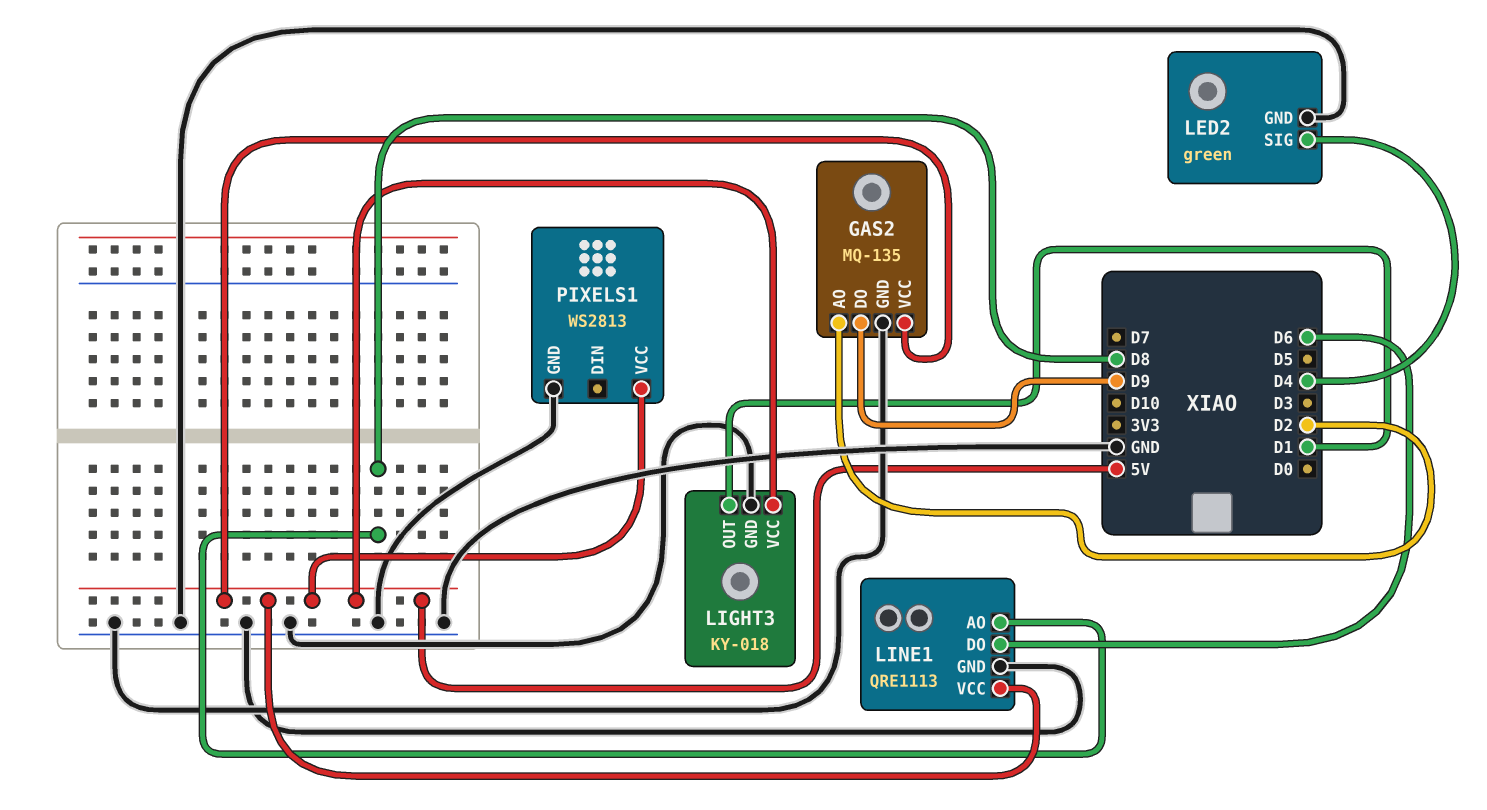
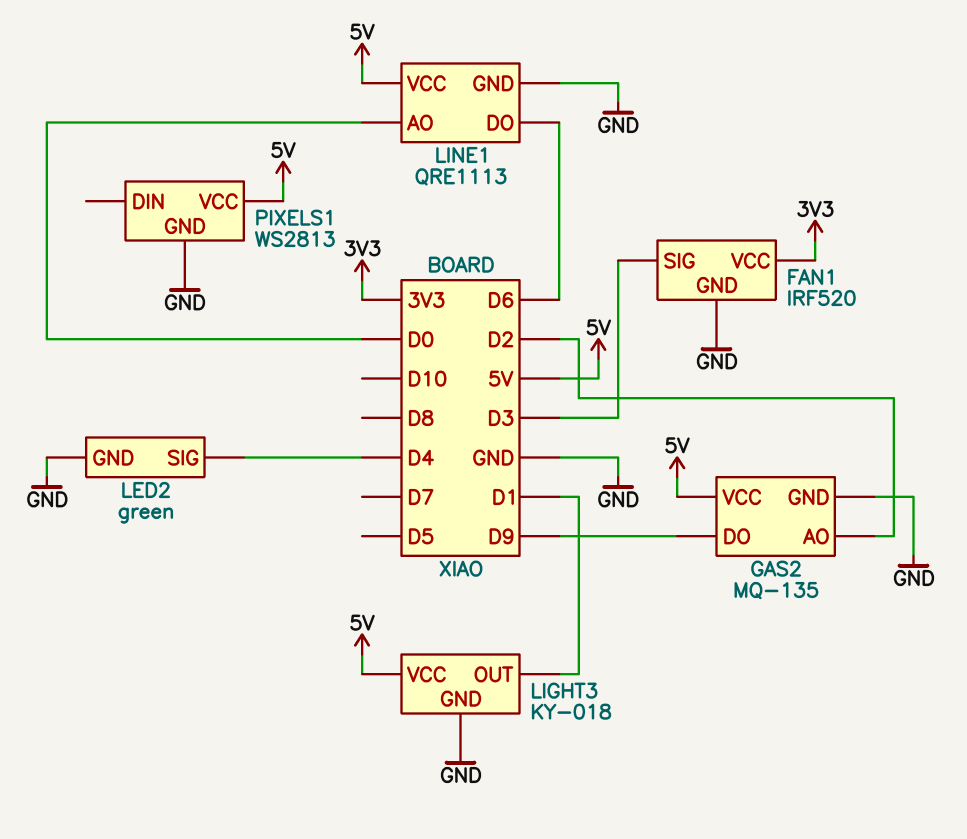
FAN1: none -> IRF520
FAN1 pin GND: none -> GND
FAN1 pin SIG: none -> D3
FAN1 pin VCC: none -> 3V3
LINE1 pin AO: D8 -> D0

